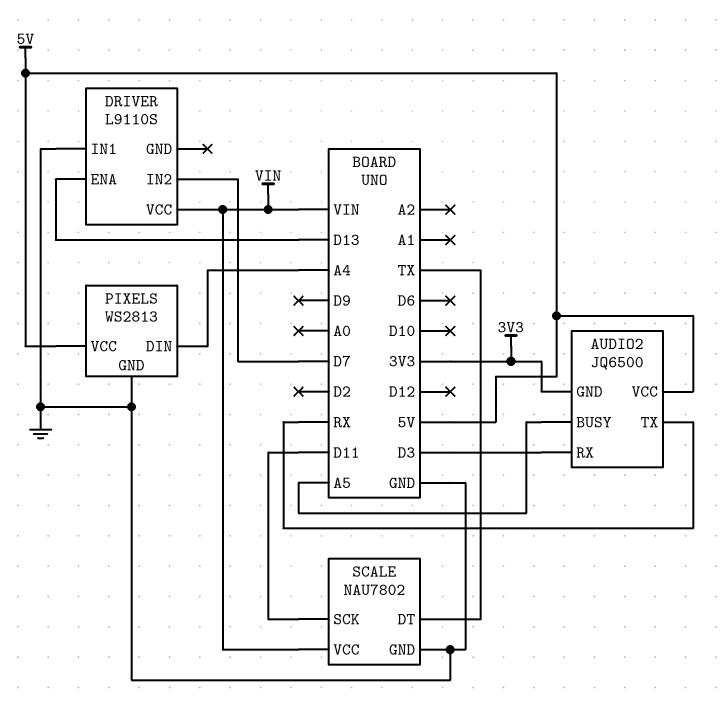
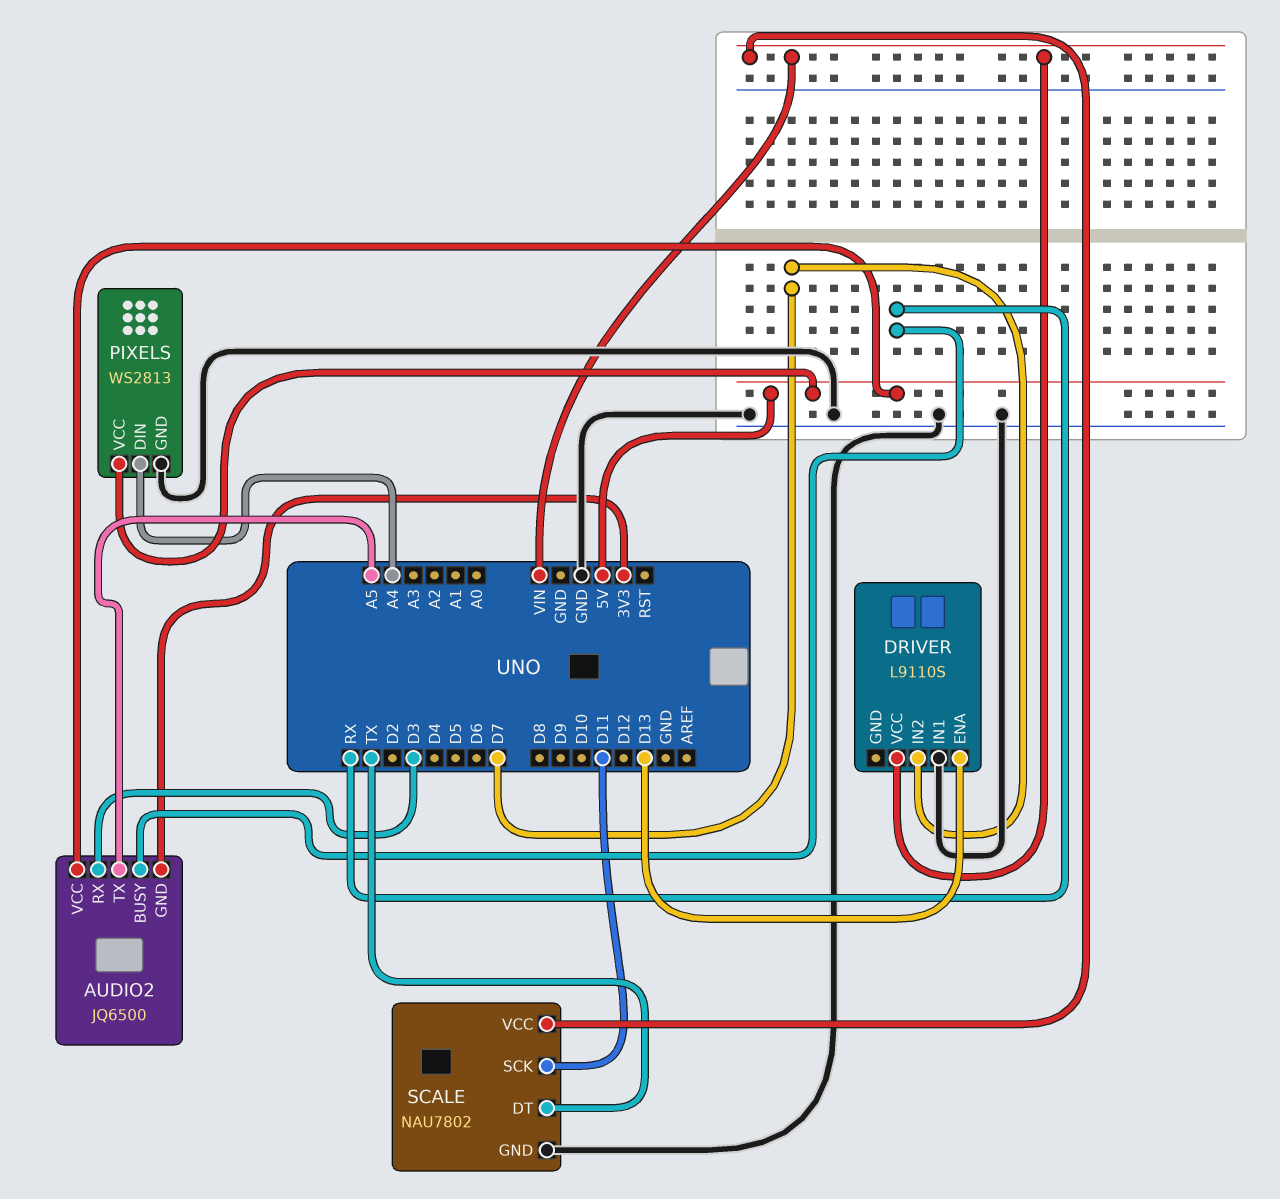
AUDIO2 pin BUSY: A5 -> RX
AUDIO2 pin TX: RX -> A5

